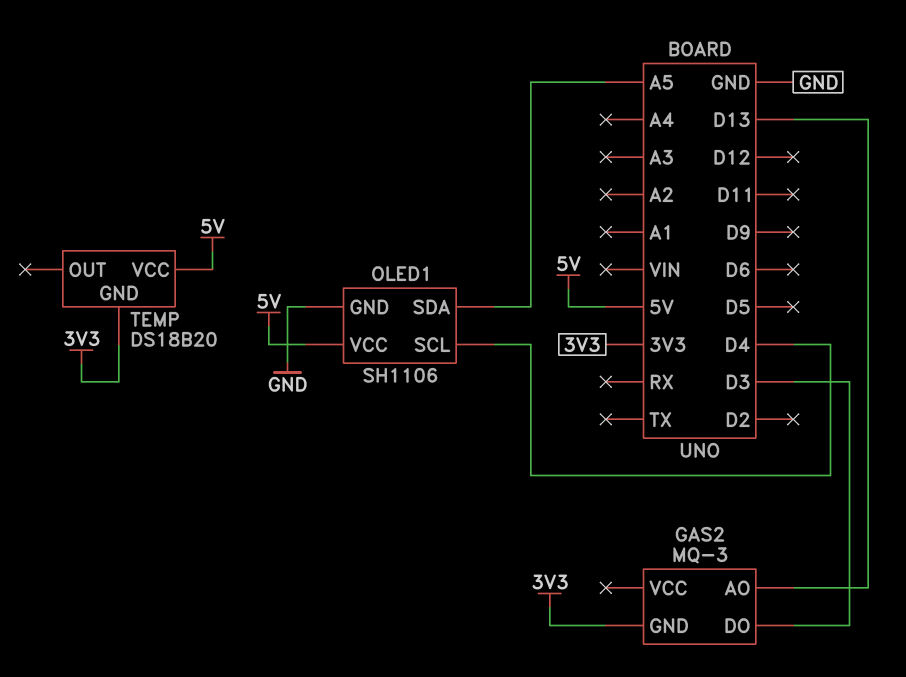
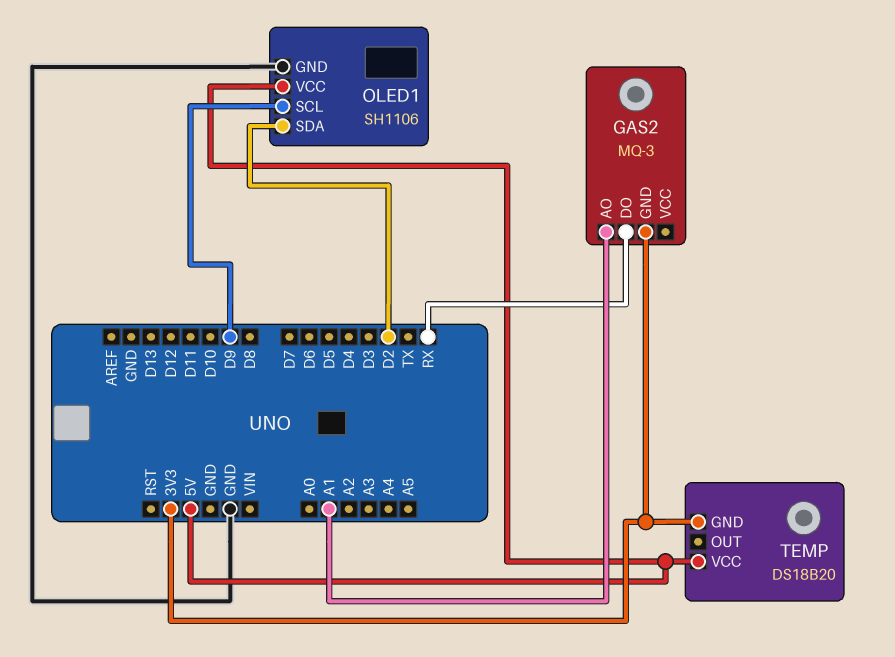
GAS2 pin AO: D13 -> A1
GAS2 pin DO: D3 -> RX
OLED1 pin SCL: D4 -> D9
OLED1 pin SDA: A5 -> D2

